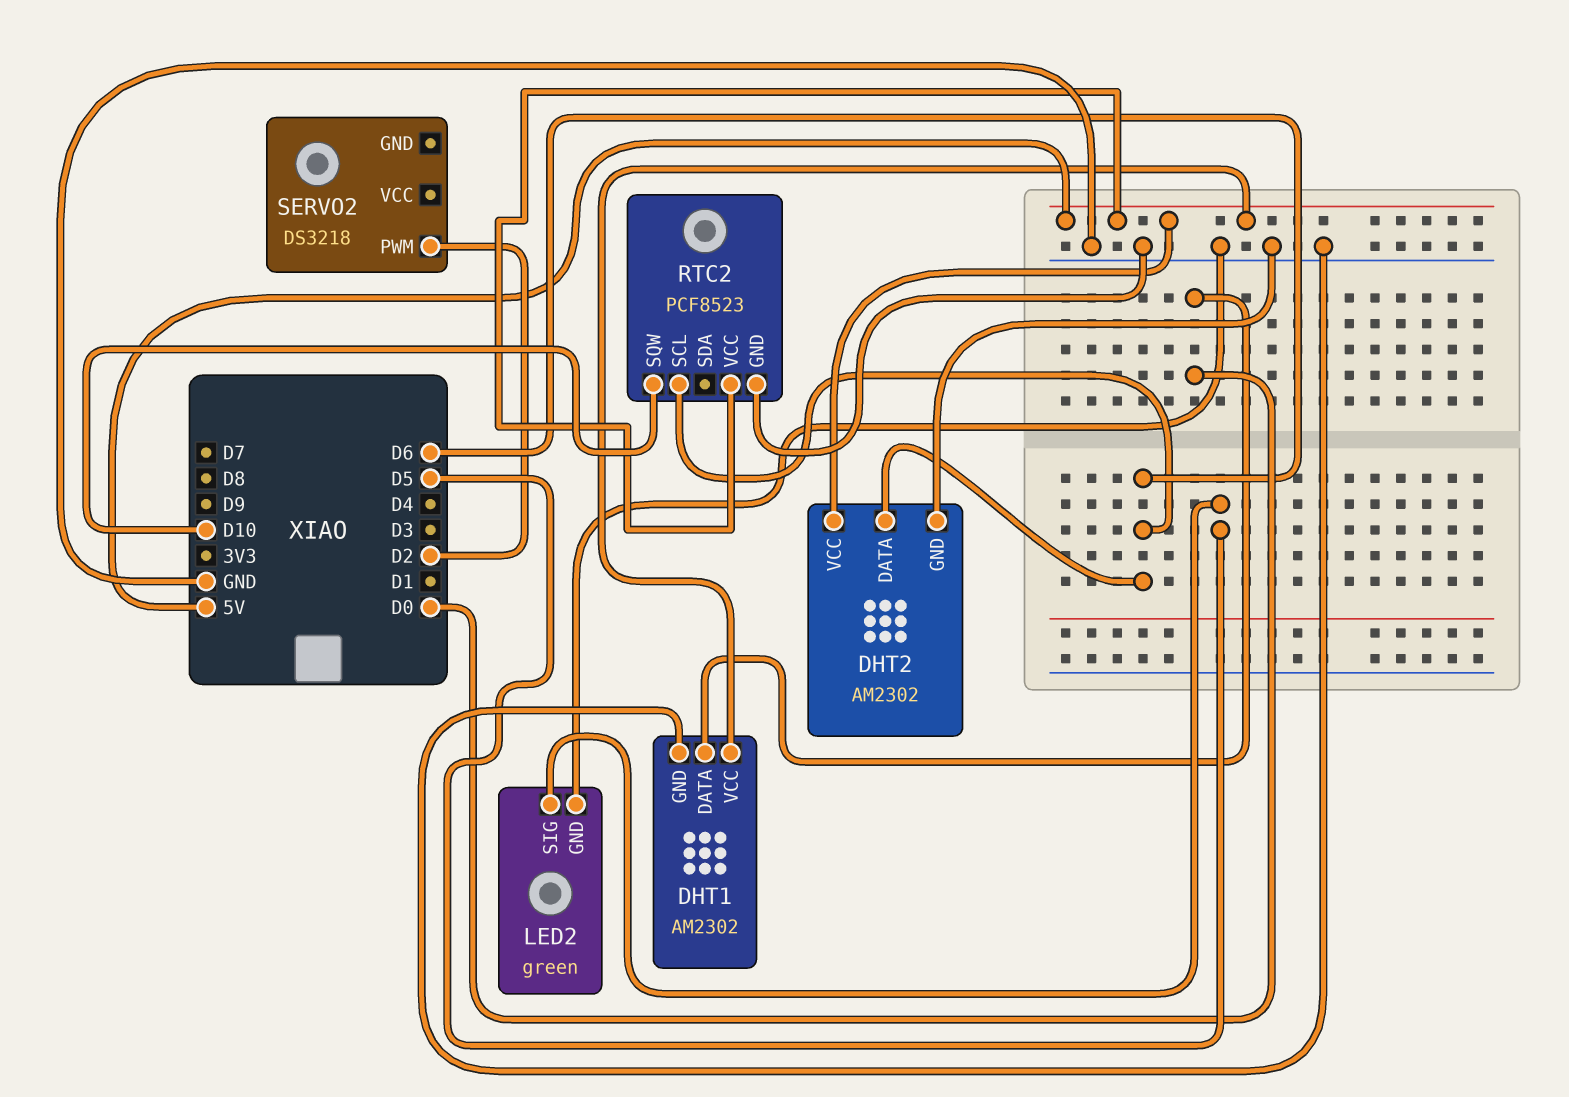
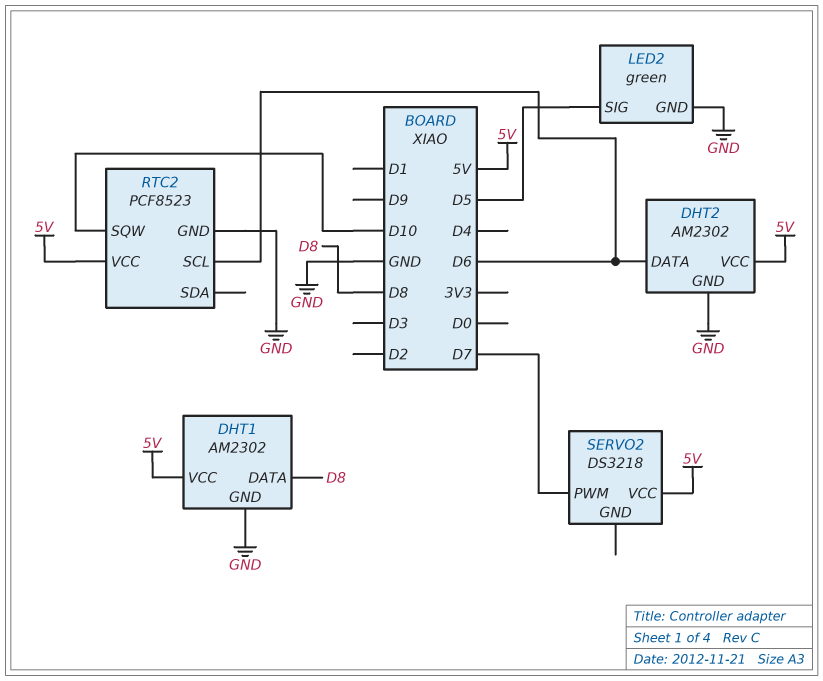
DHT1 pin DATA: D0 -> D8
SERVO2 pin PWM: D2 -> D7
SERVO2 pin VCC: none -> 5V

